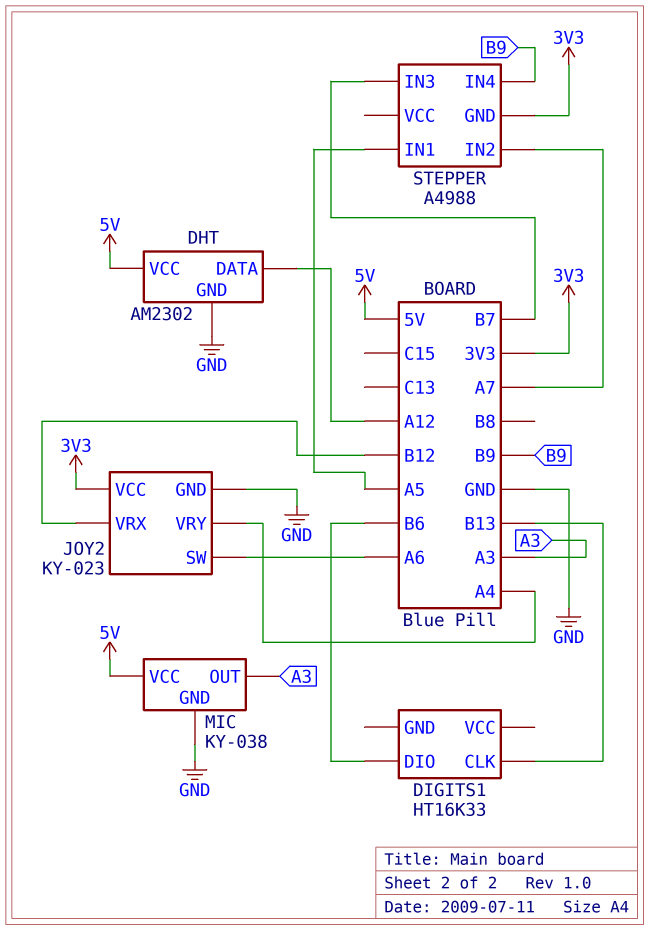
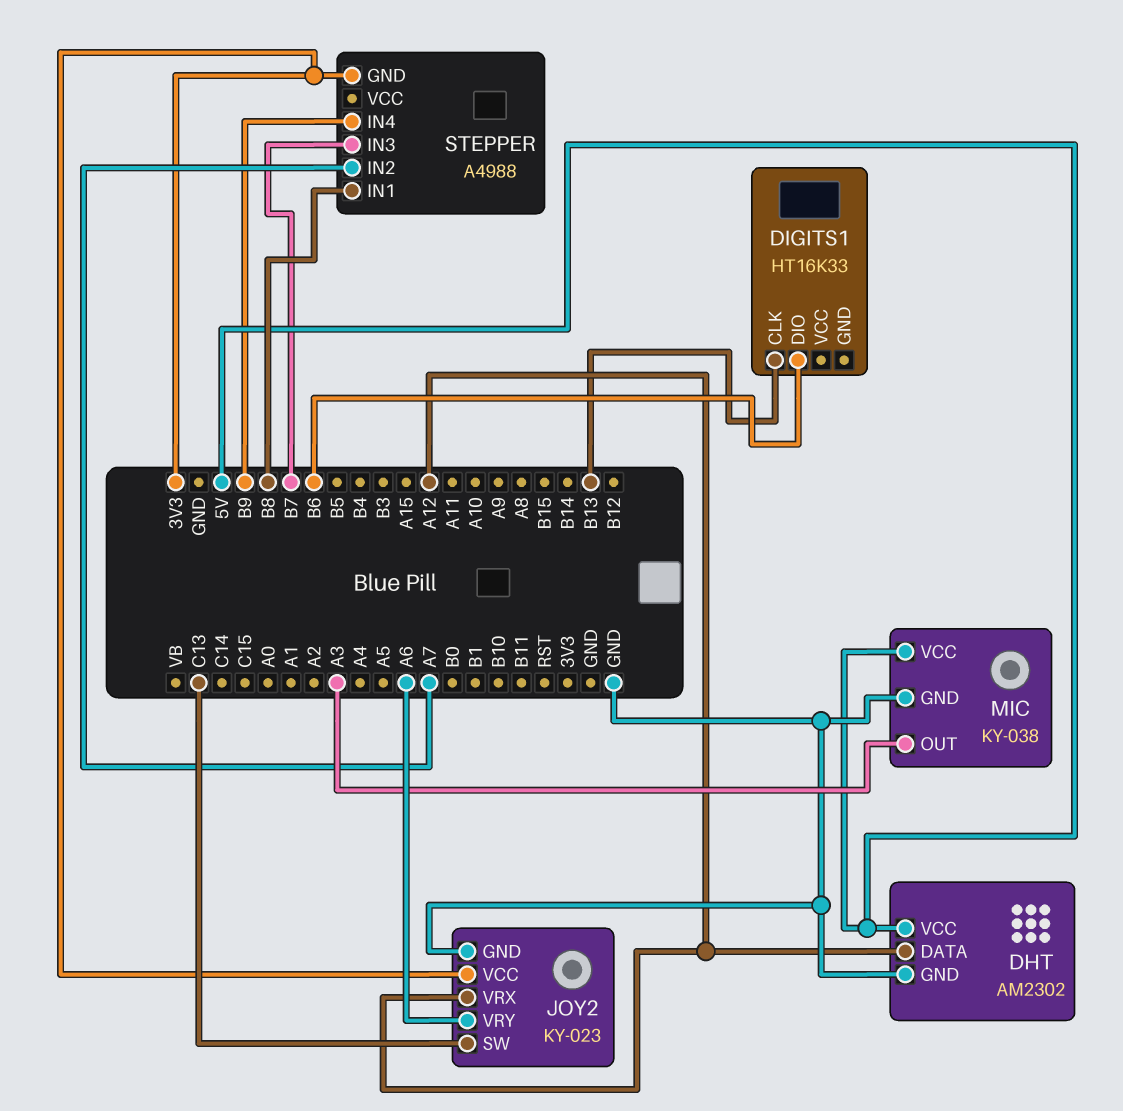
JOY2 pin SW: A6 -> C13
JOY2 pin VRX: B12 -> A12
JOY2 pin VRY: A4 -> A6
STEPPER pin IN1: A5 -> B8

